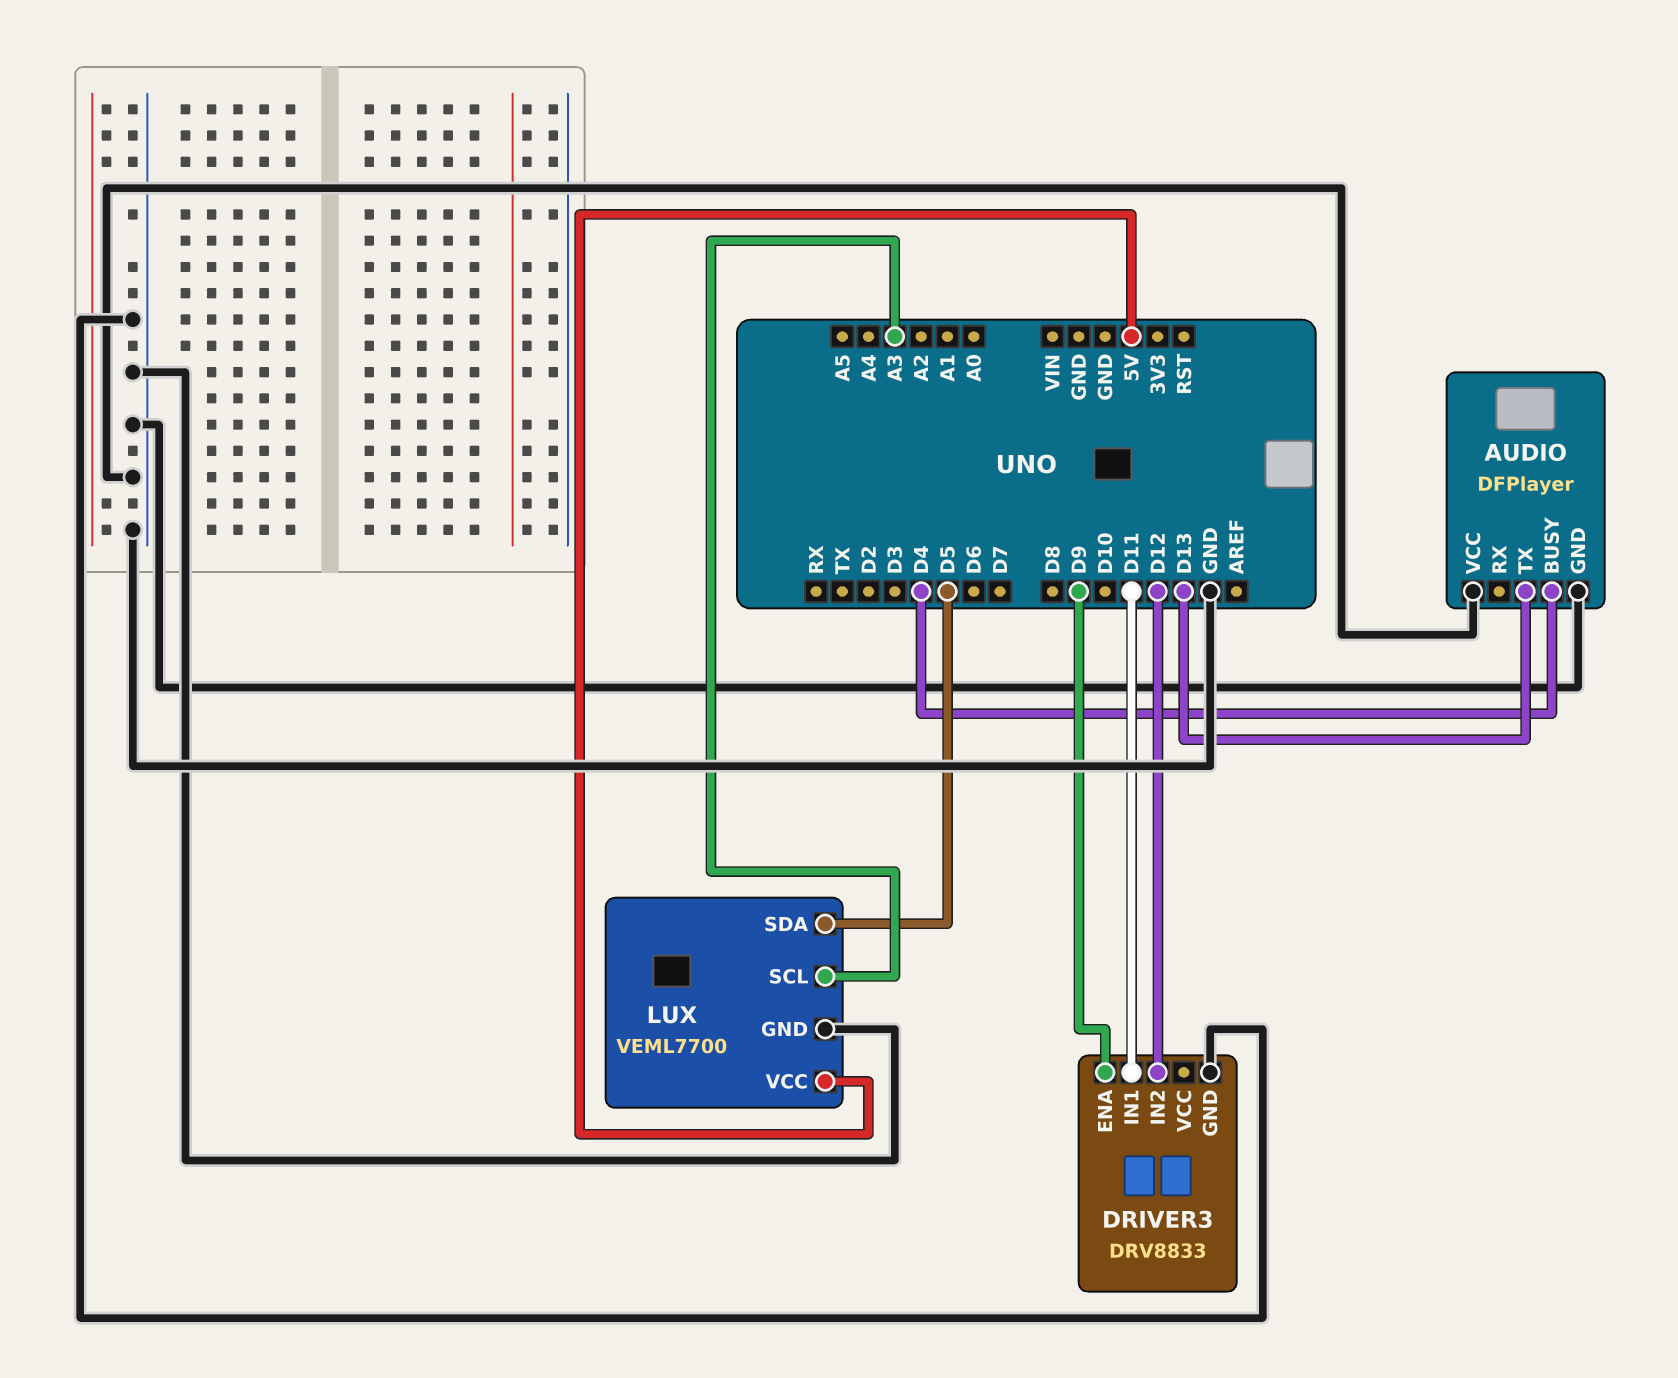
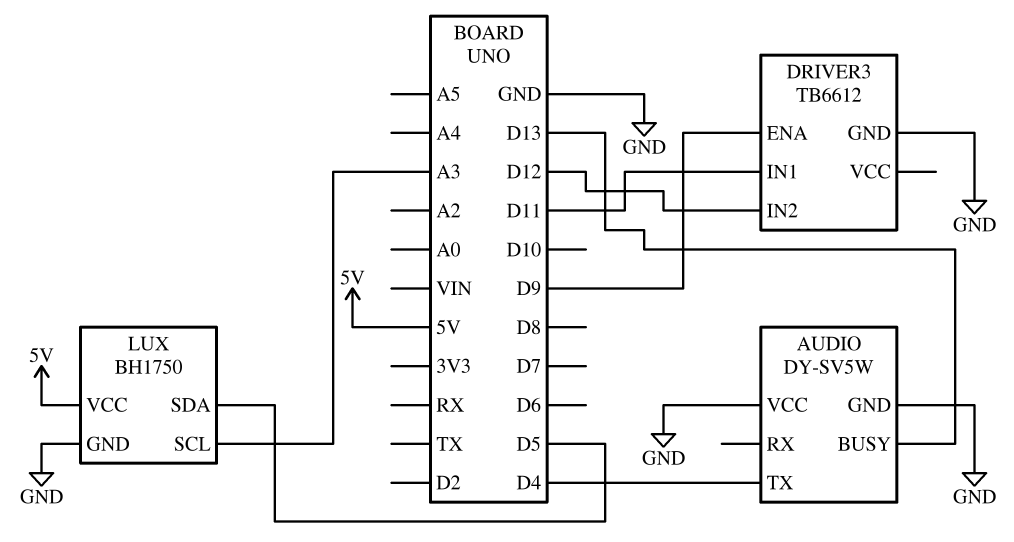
AUDIO: DFPlayer -> DY-SV5W
AUDIO pin BUSY: D4 -> D13
AUDIO pin TX: D13 -> D4
DRIVER3: DRV8833 -> TB6612
LUX: VEML7700 -> BH1750

